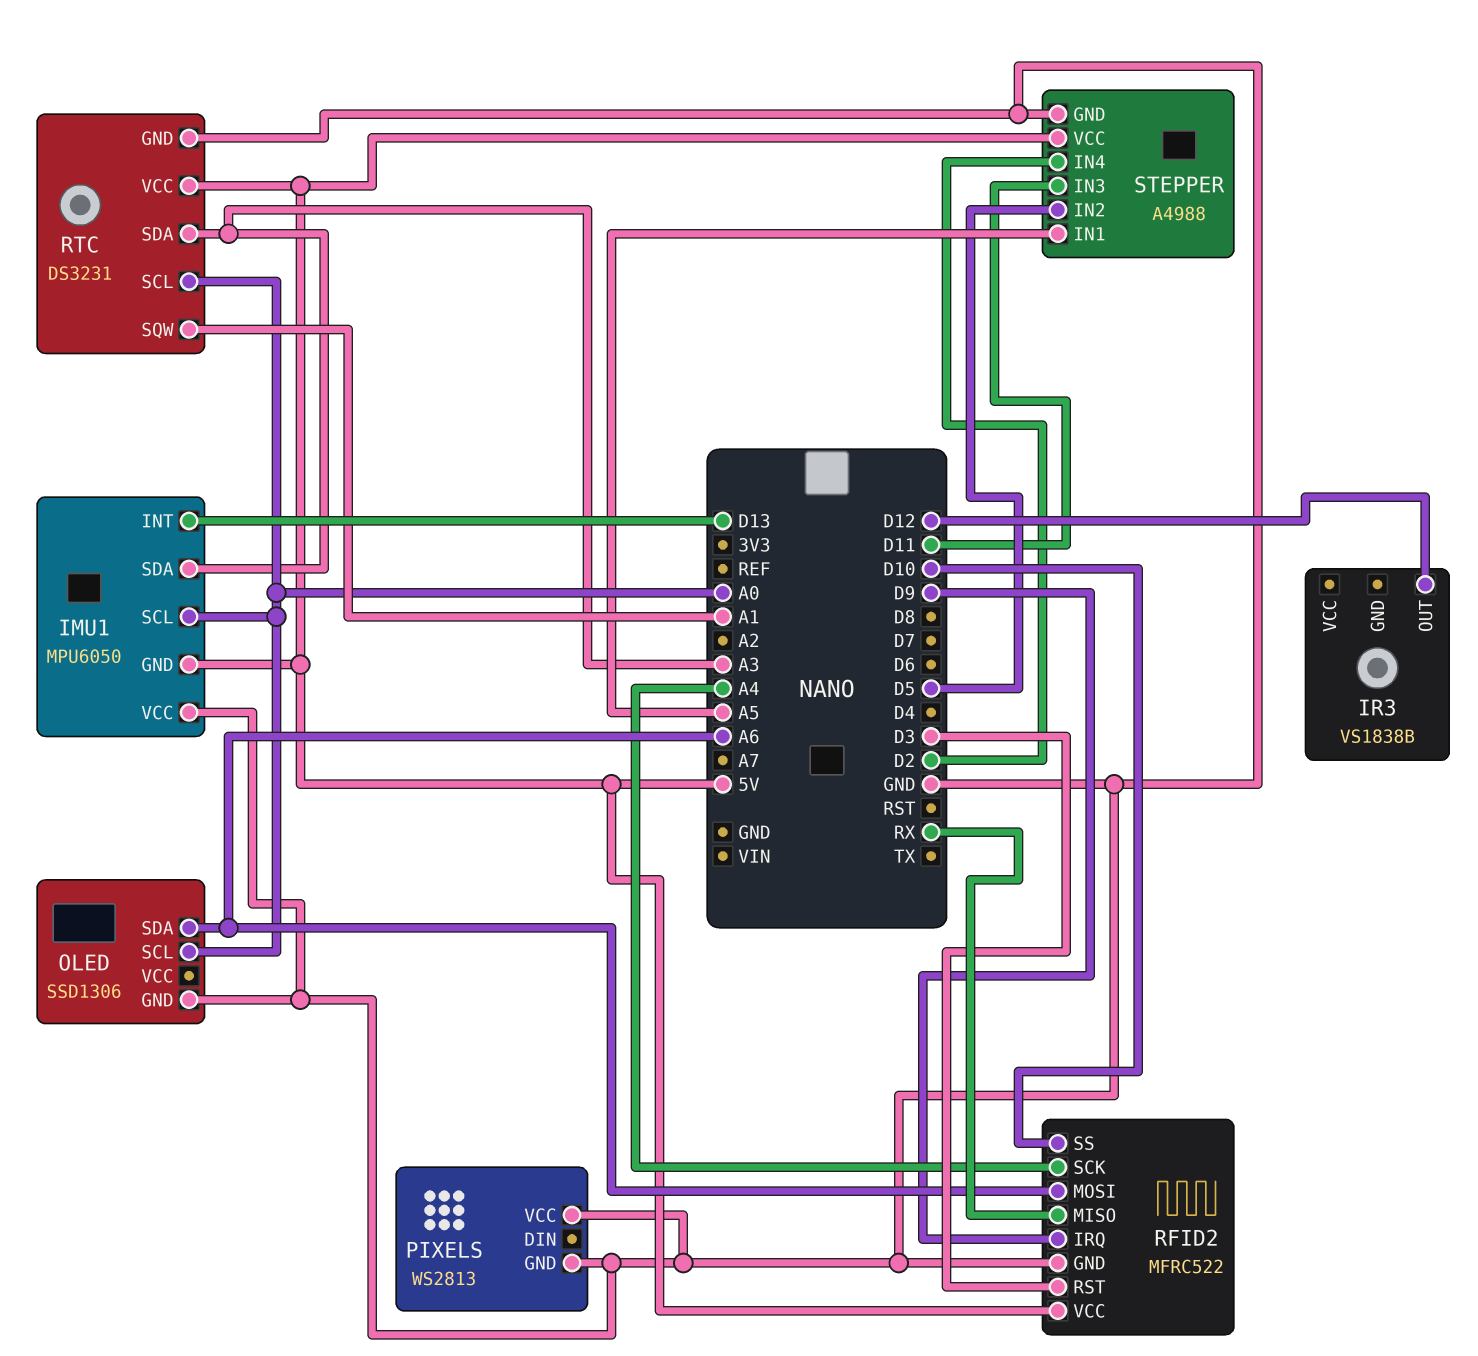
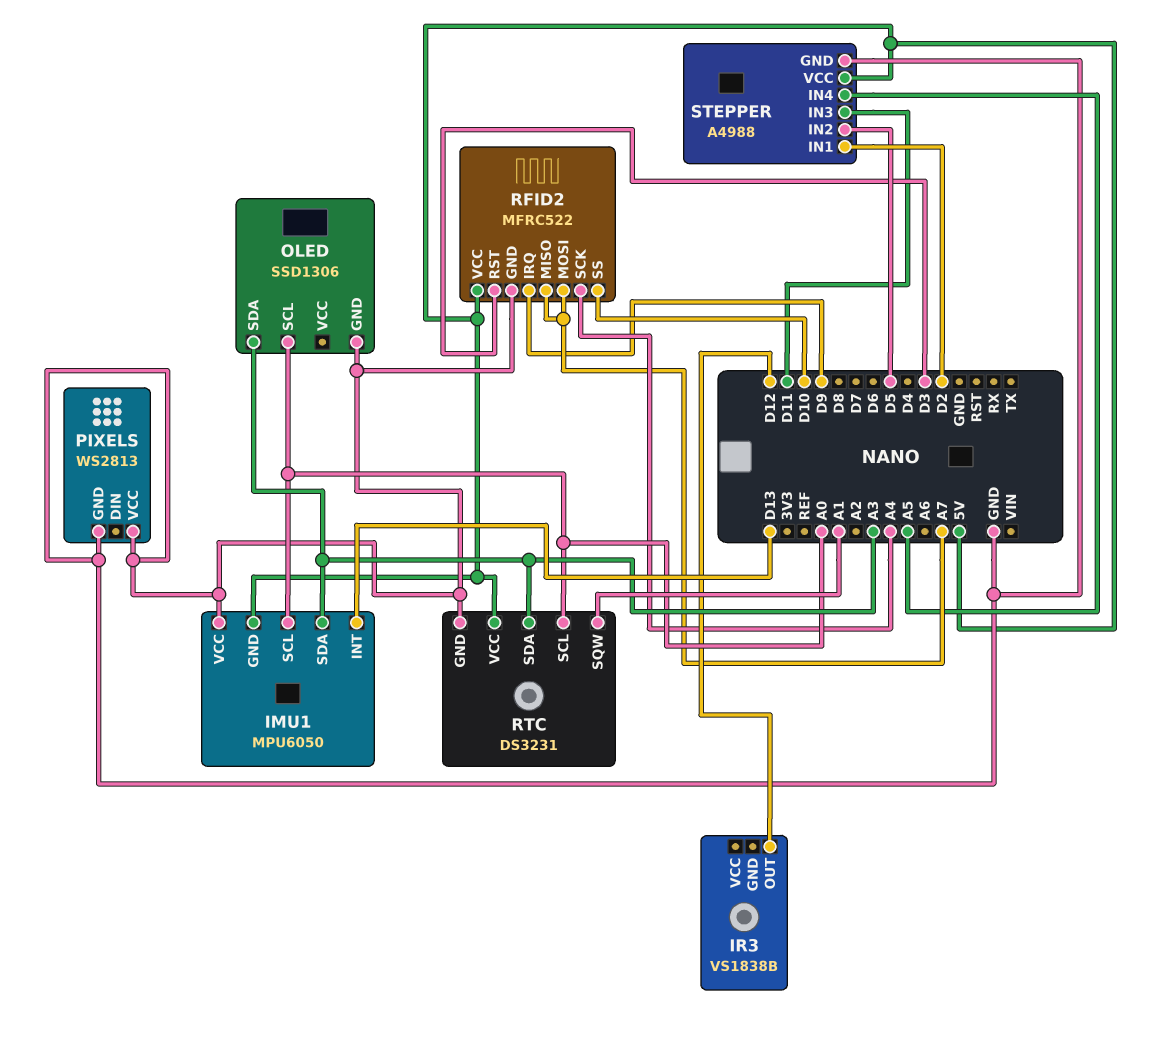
OLED pin SDA: A6 -> A3
RFID2 pin MISO: RX -> A7
RFID2 pin MOSI: A6 -> A7
STEPPER pin IN1: A5 -> D2
STEPPER pin IN4: D2 -> A5

